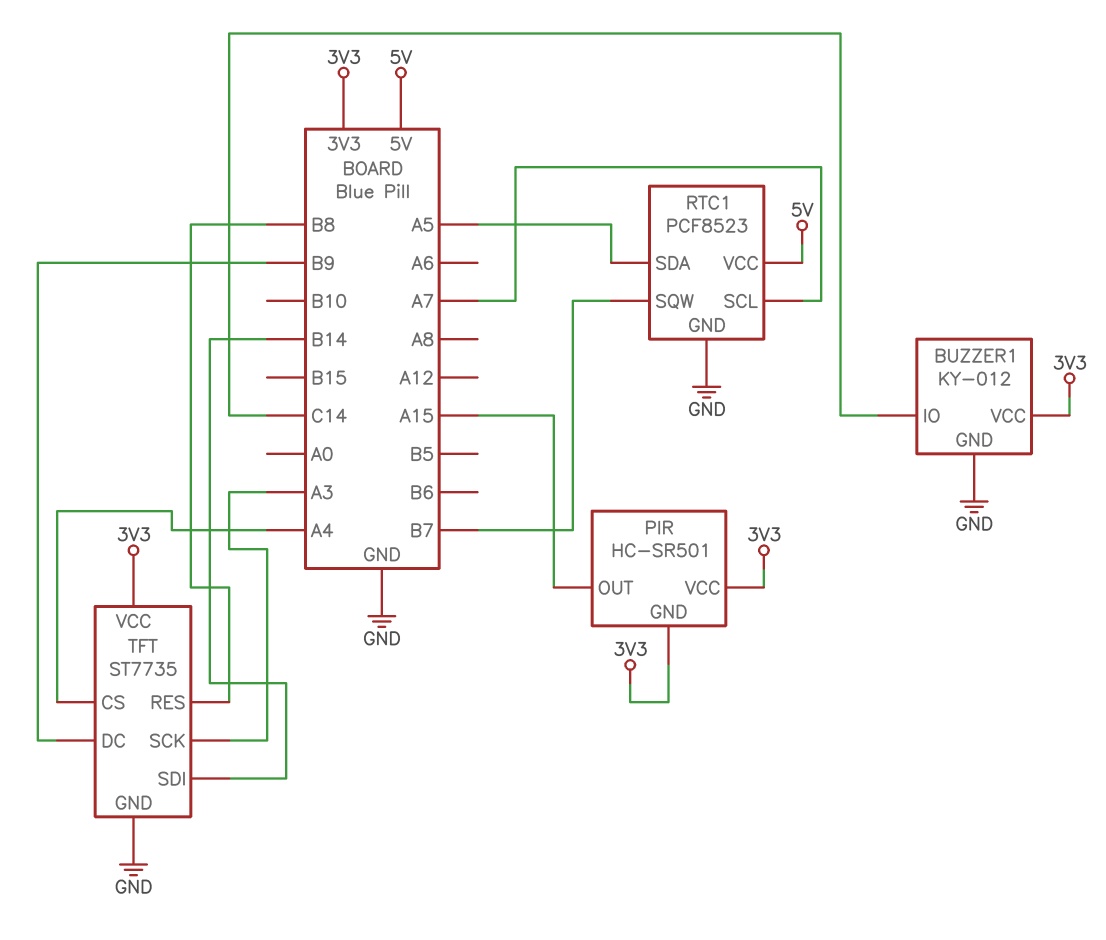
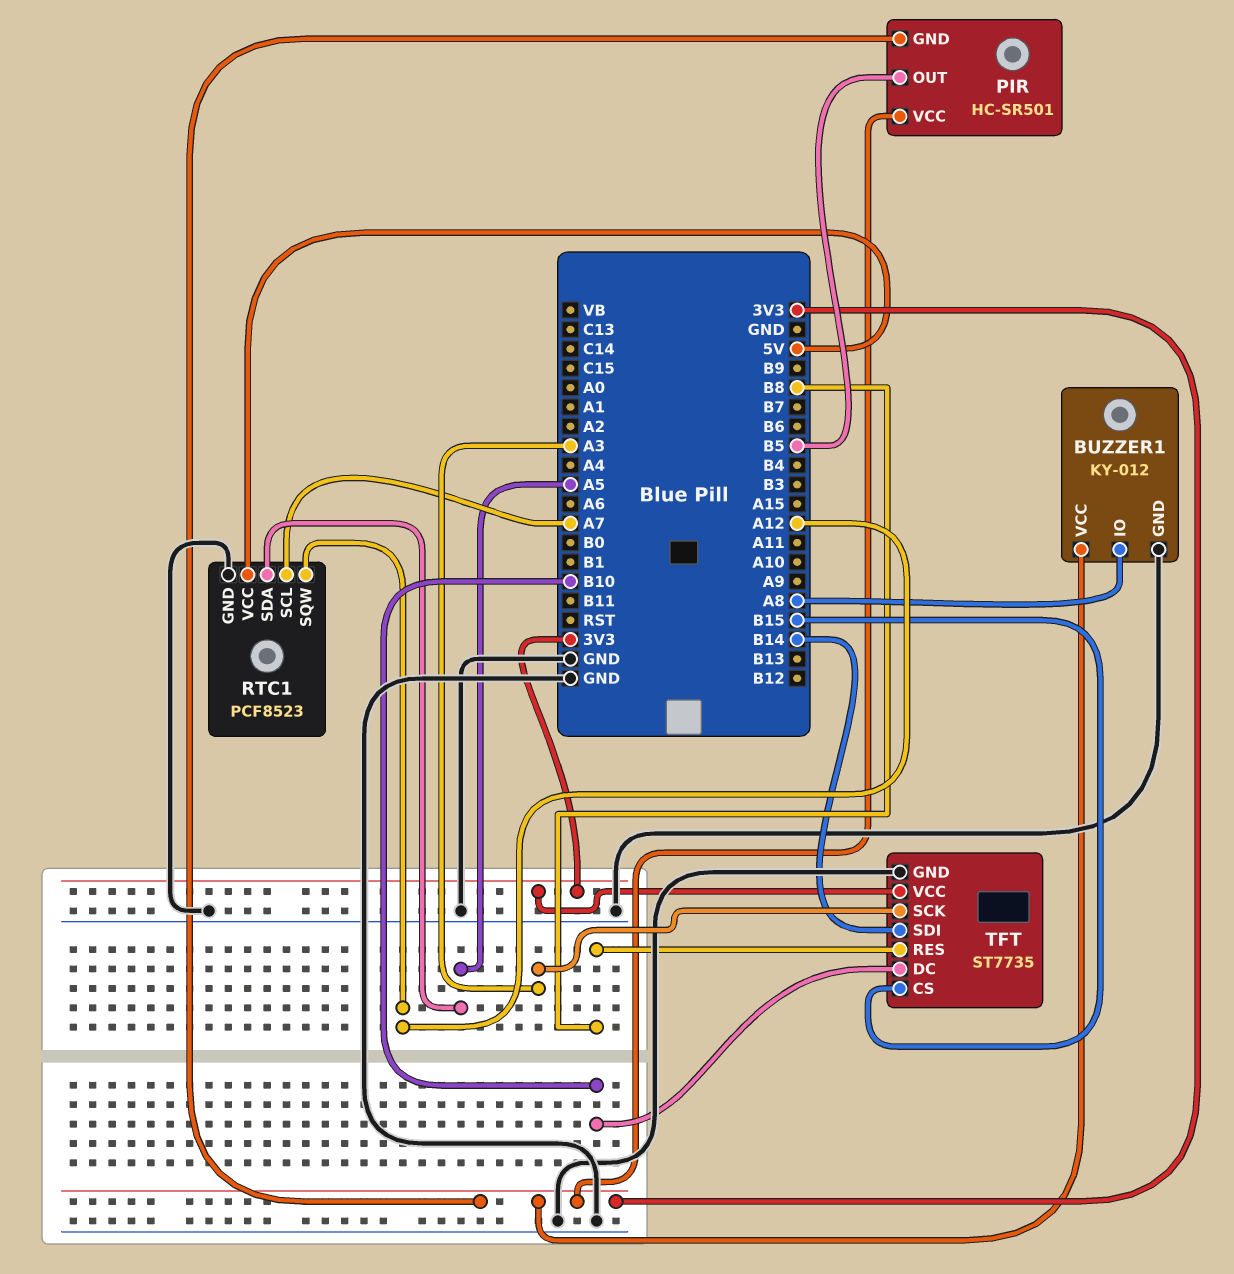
BUZZER1 pin IO: C14 -> A8
PIR pin OUT: A15 -> B5
RTC1 pin SQW: B7 -> A12
TFT pin CS: A4 -> B15
TFT pin DC: B9 -> B10

